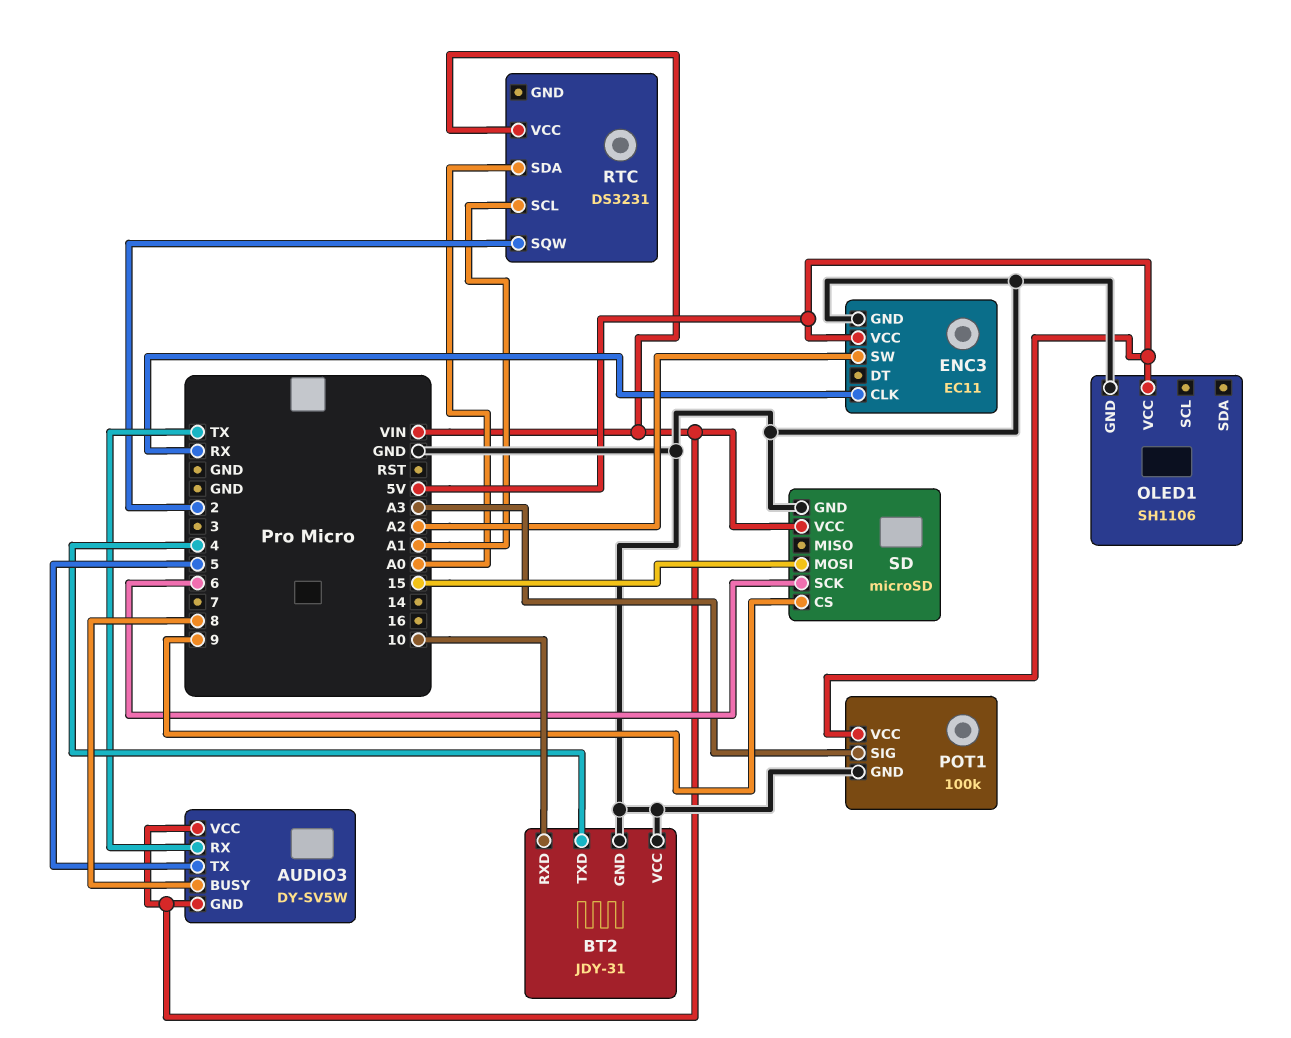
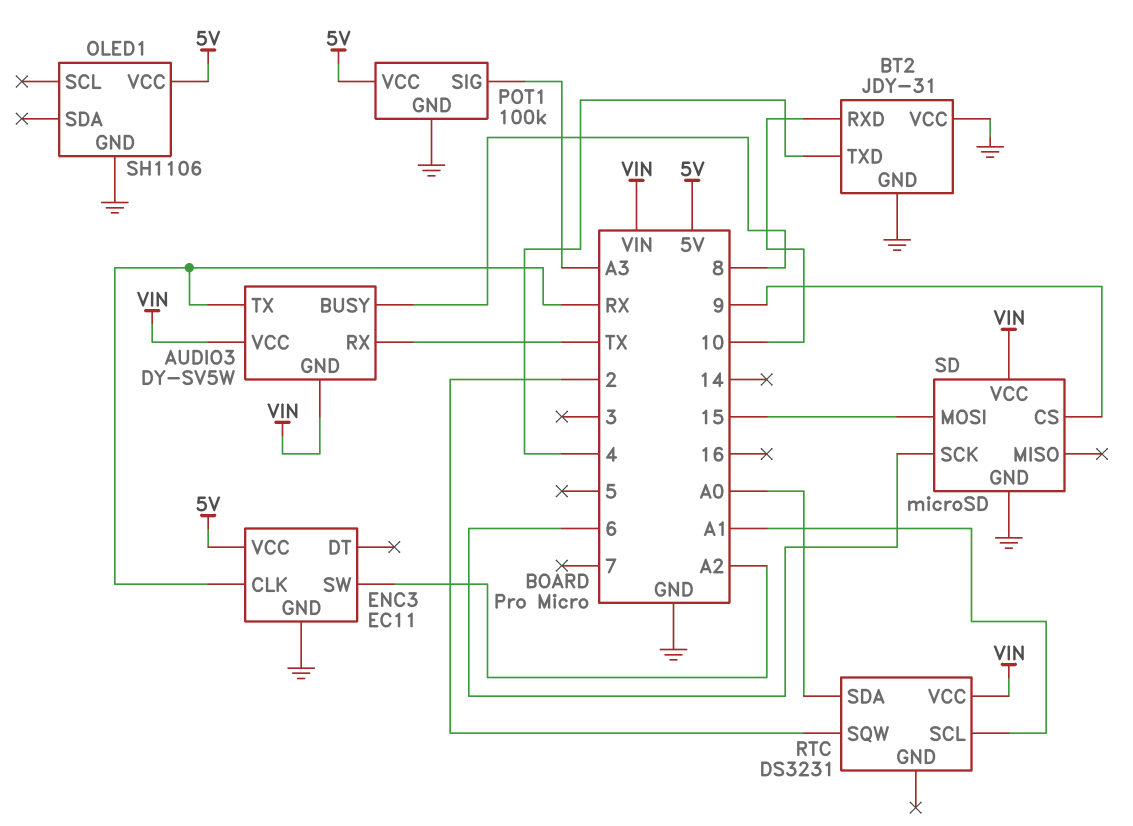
AUDIO3 pin TX: 5 -> RX

